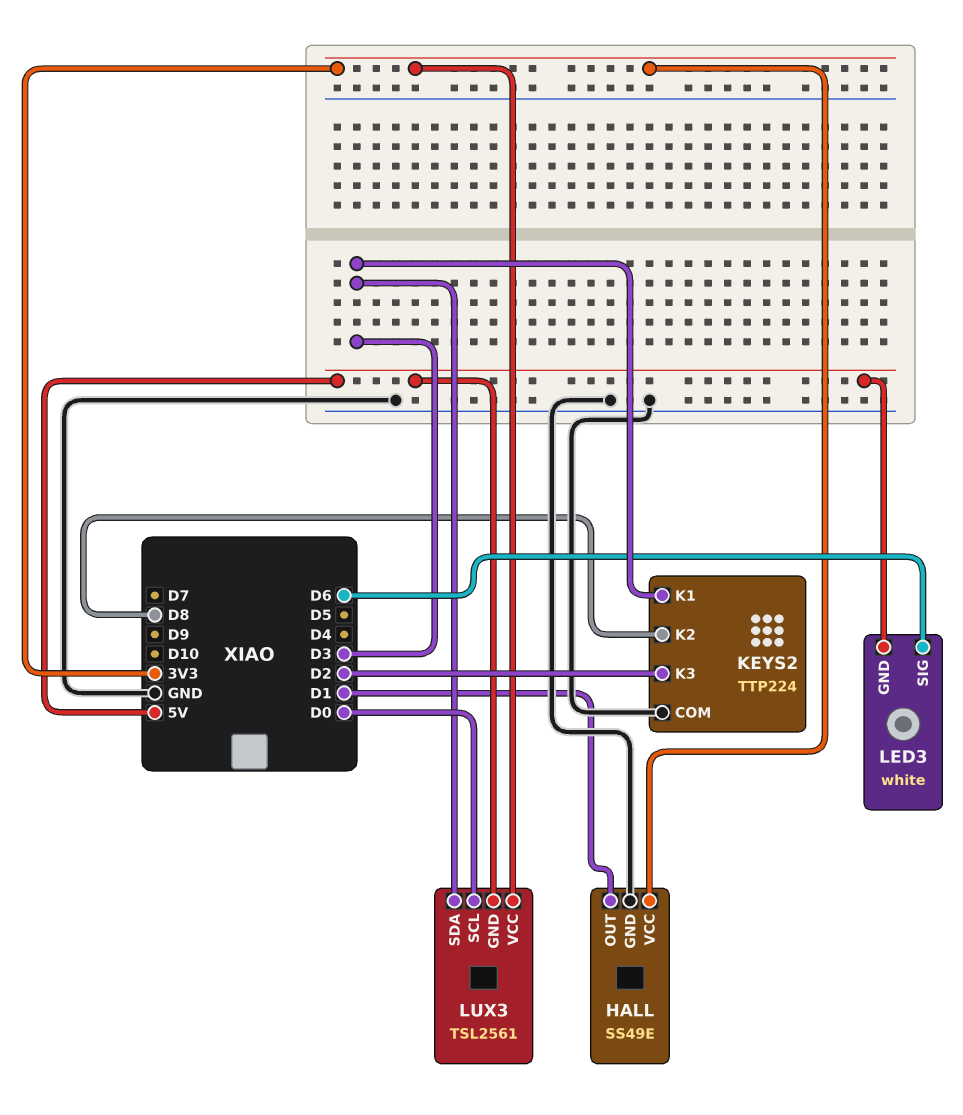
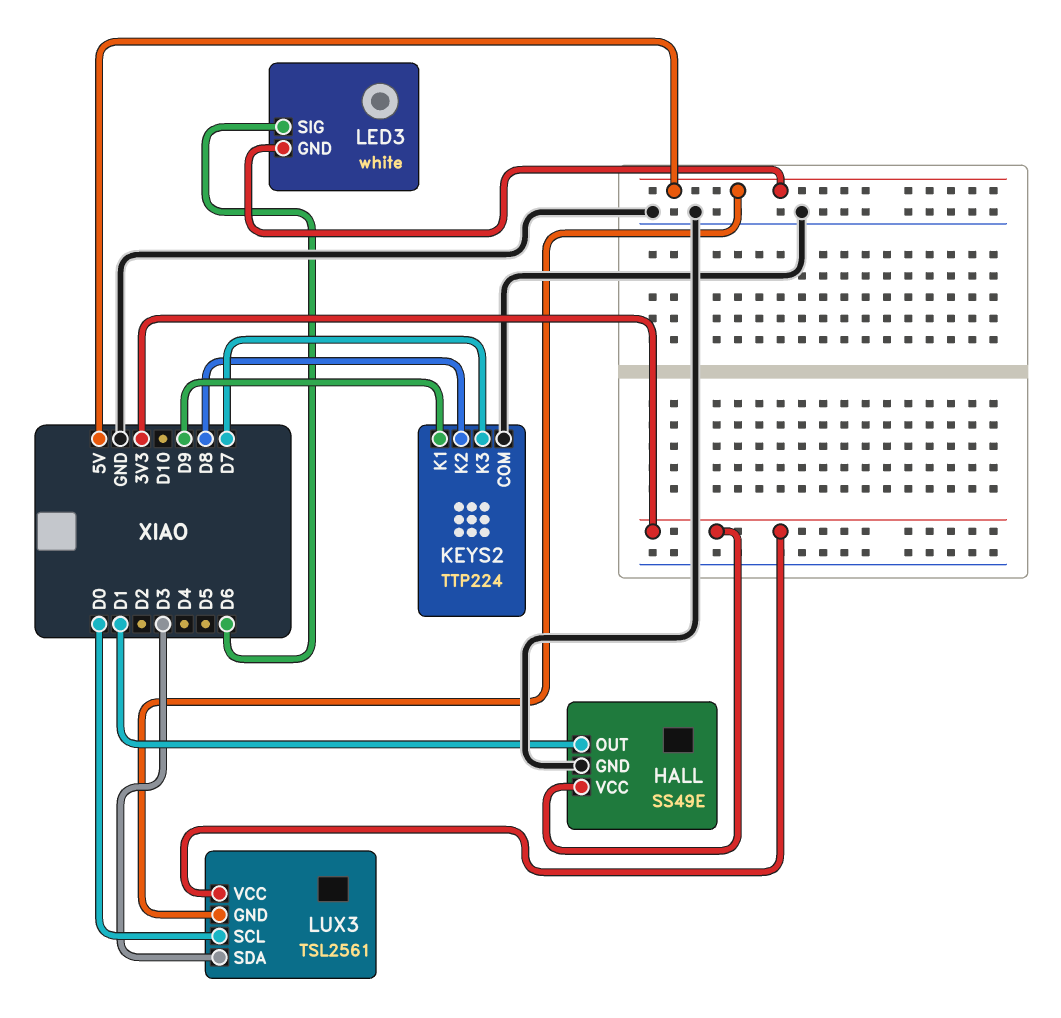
KEYS2 pin K1: D3 -> D9
KEYS2 pin K3: D2 -> D7

